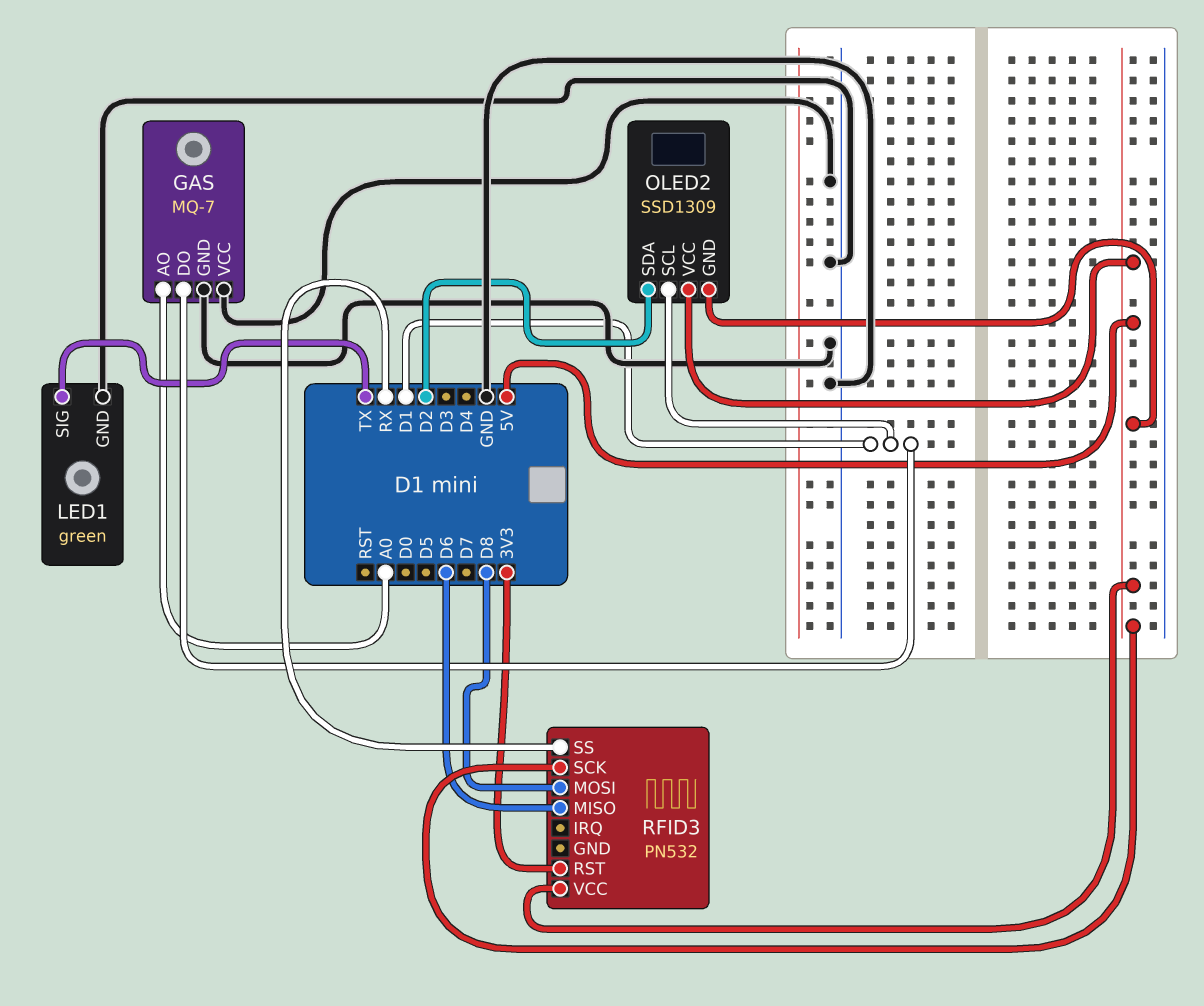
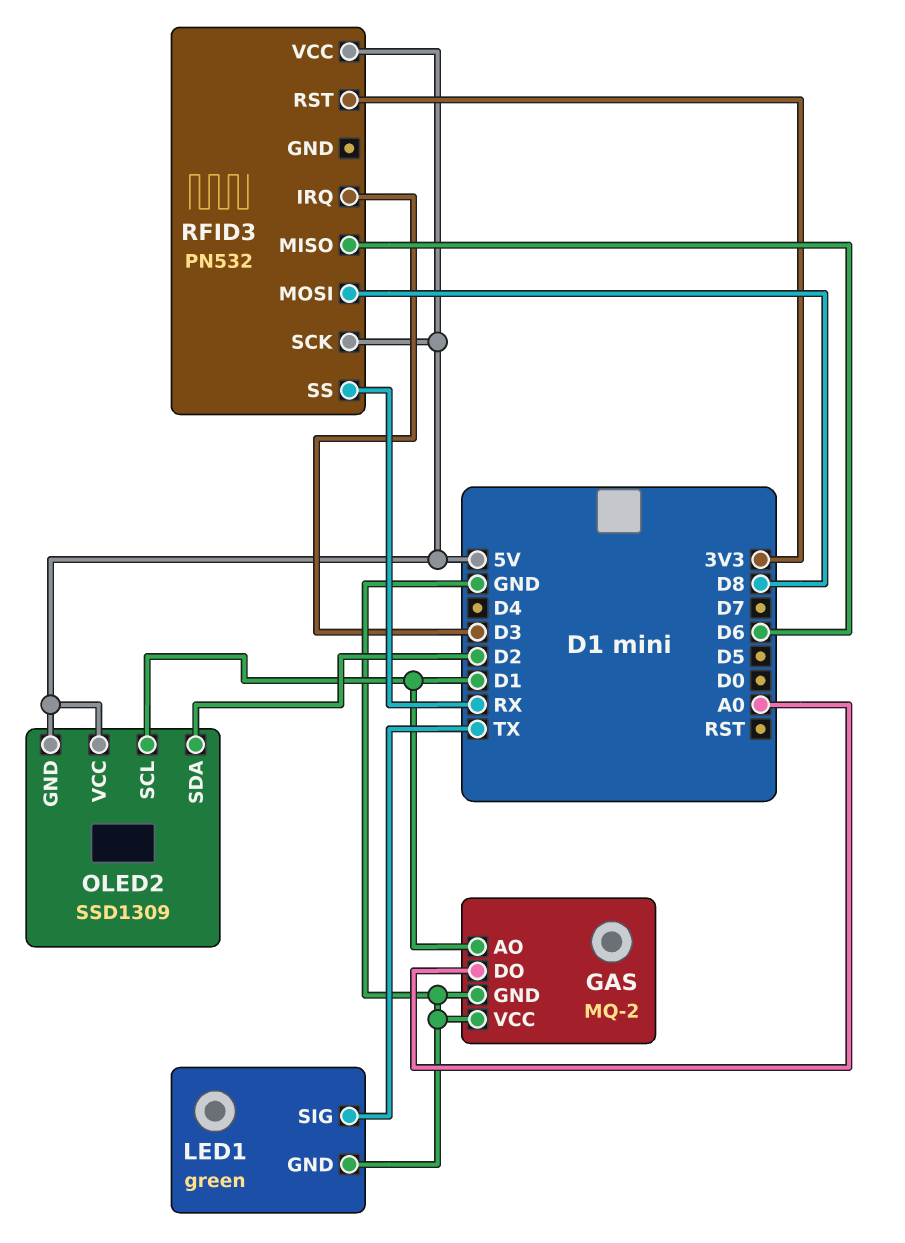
GAS: MQ-7 -> MQ-2
GAS pin AO: A0 -> D1
GAS pin DO: D1 -> A0
RFID3 pin IRQ: none -> D3

